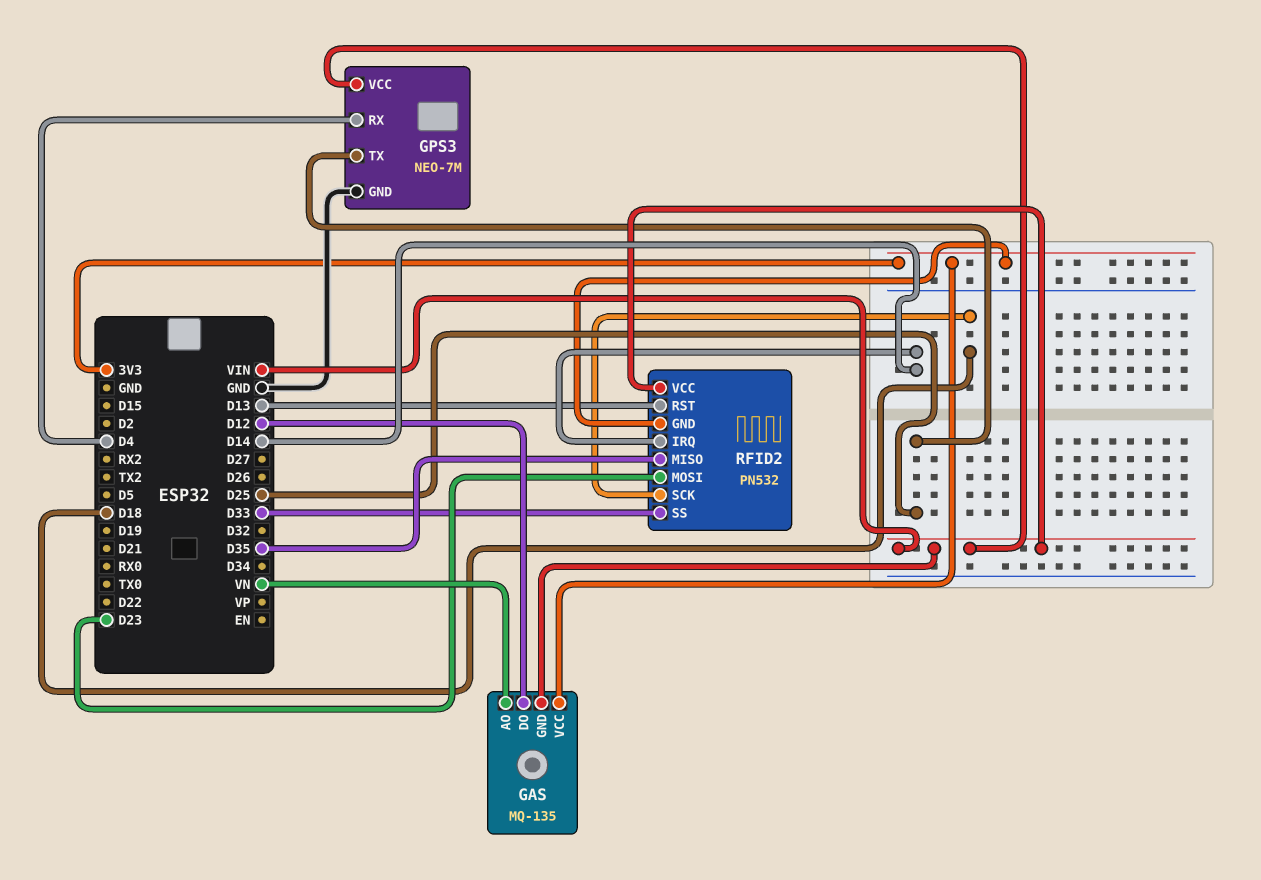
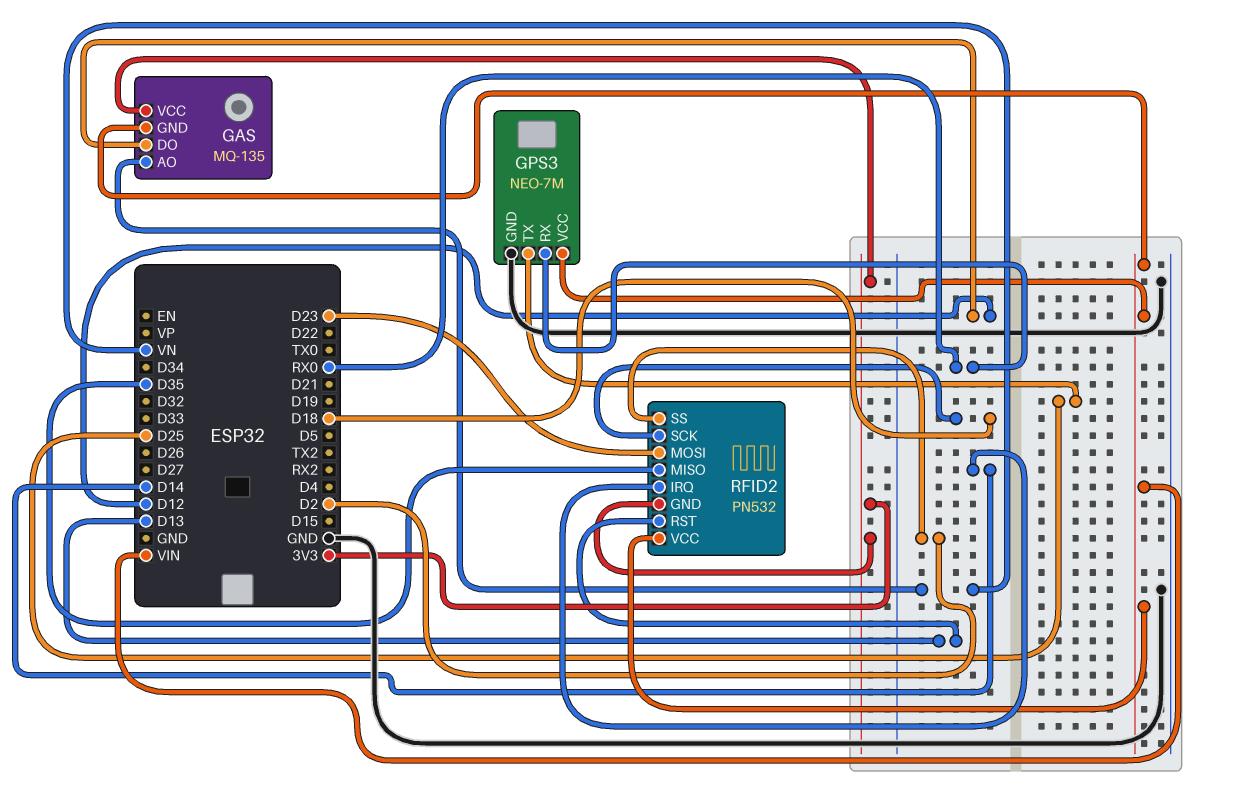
GPS3 pin RX: D4 -> RX0
RFID2 pin SS: D33 -> D2

